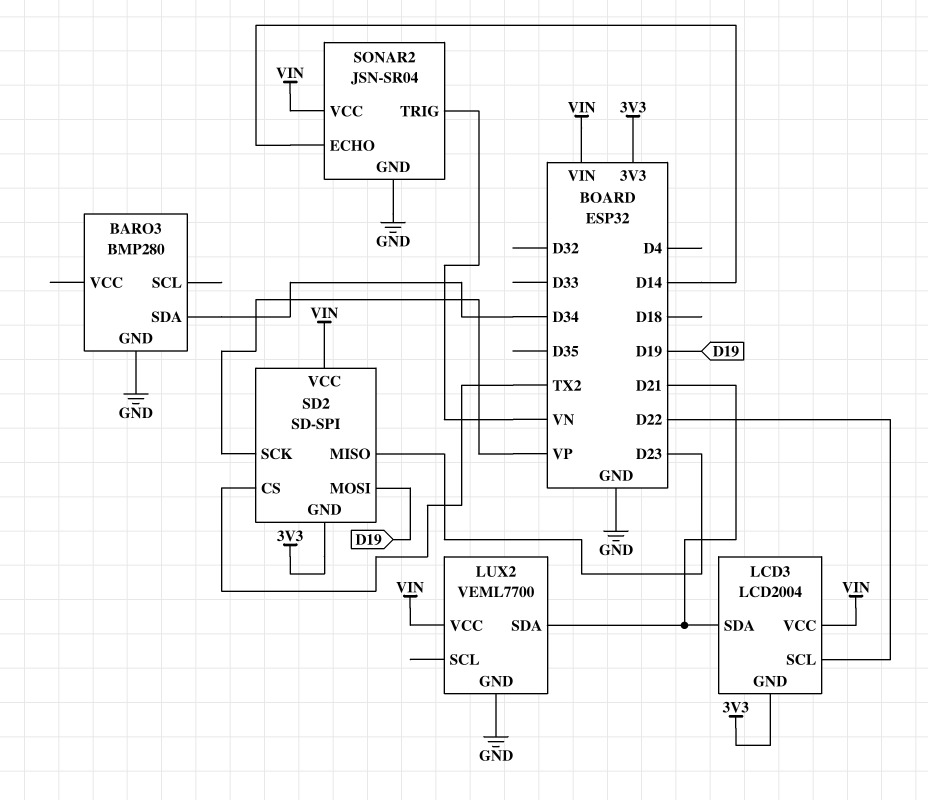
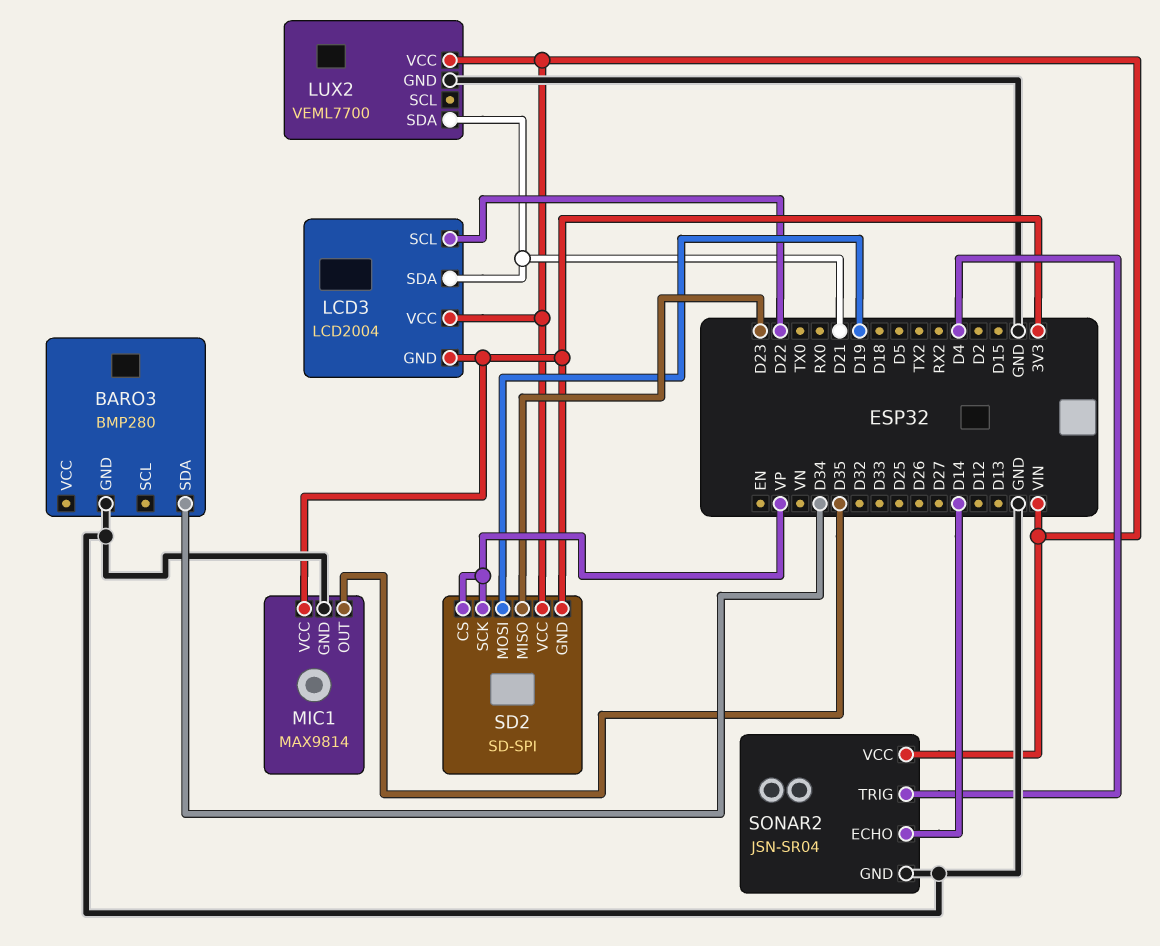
MIC1: none -> MAX9814
MIC1 pin GND: none -> GND
MIC1 pin OUT: none -> D35
MIC1 pin VCC: none -> 3V3
SD2 pin CS: TX2 -> VP
SONAR2 pin TRIG: VN -> D4

